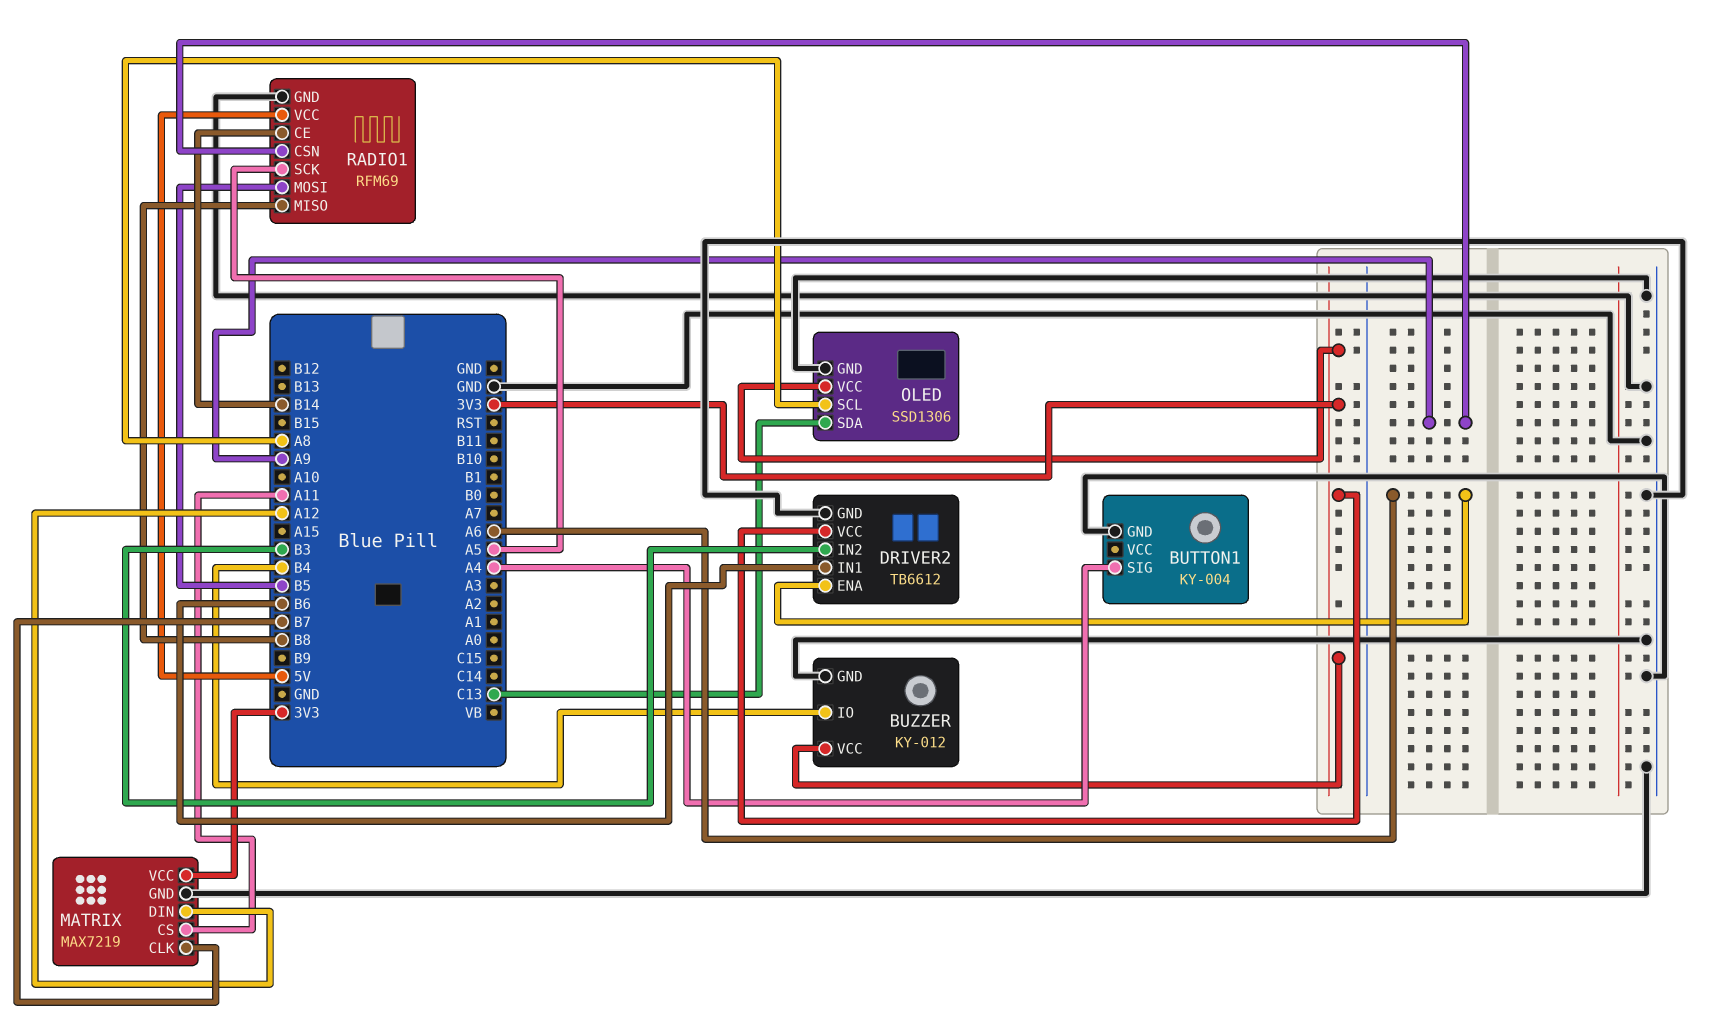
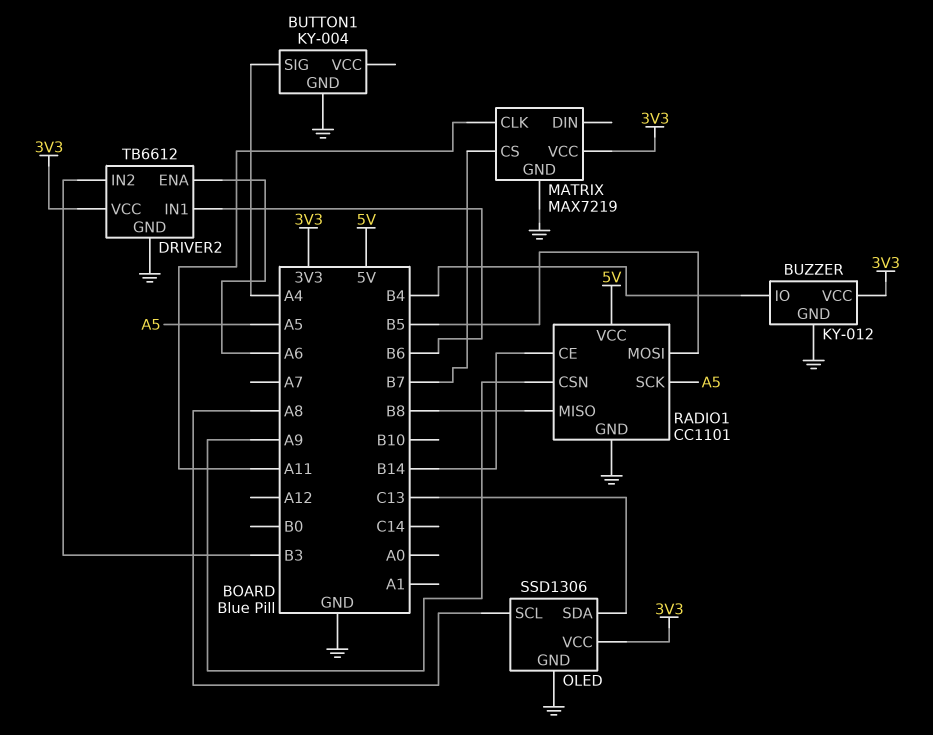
MATRIX pin CLK: B7 -> A11
MATRIX pin CS: A11 -> B7
MATRIX pin DIN: A12 -> none
RADIO1: RFM69 -> CC1101

